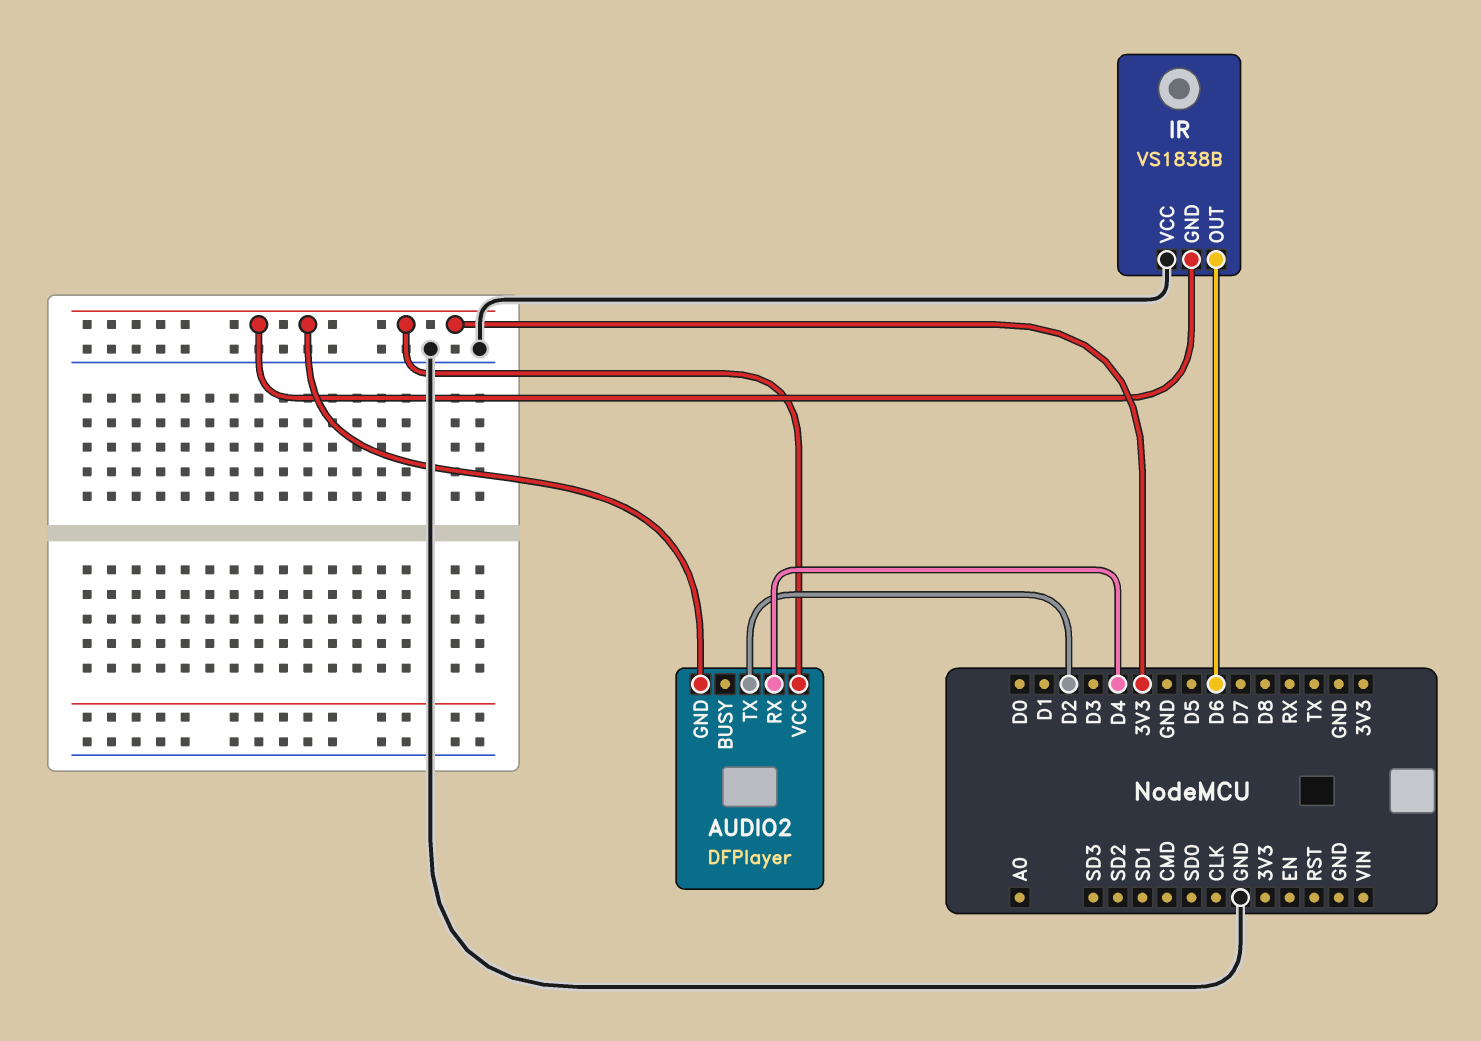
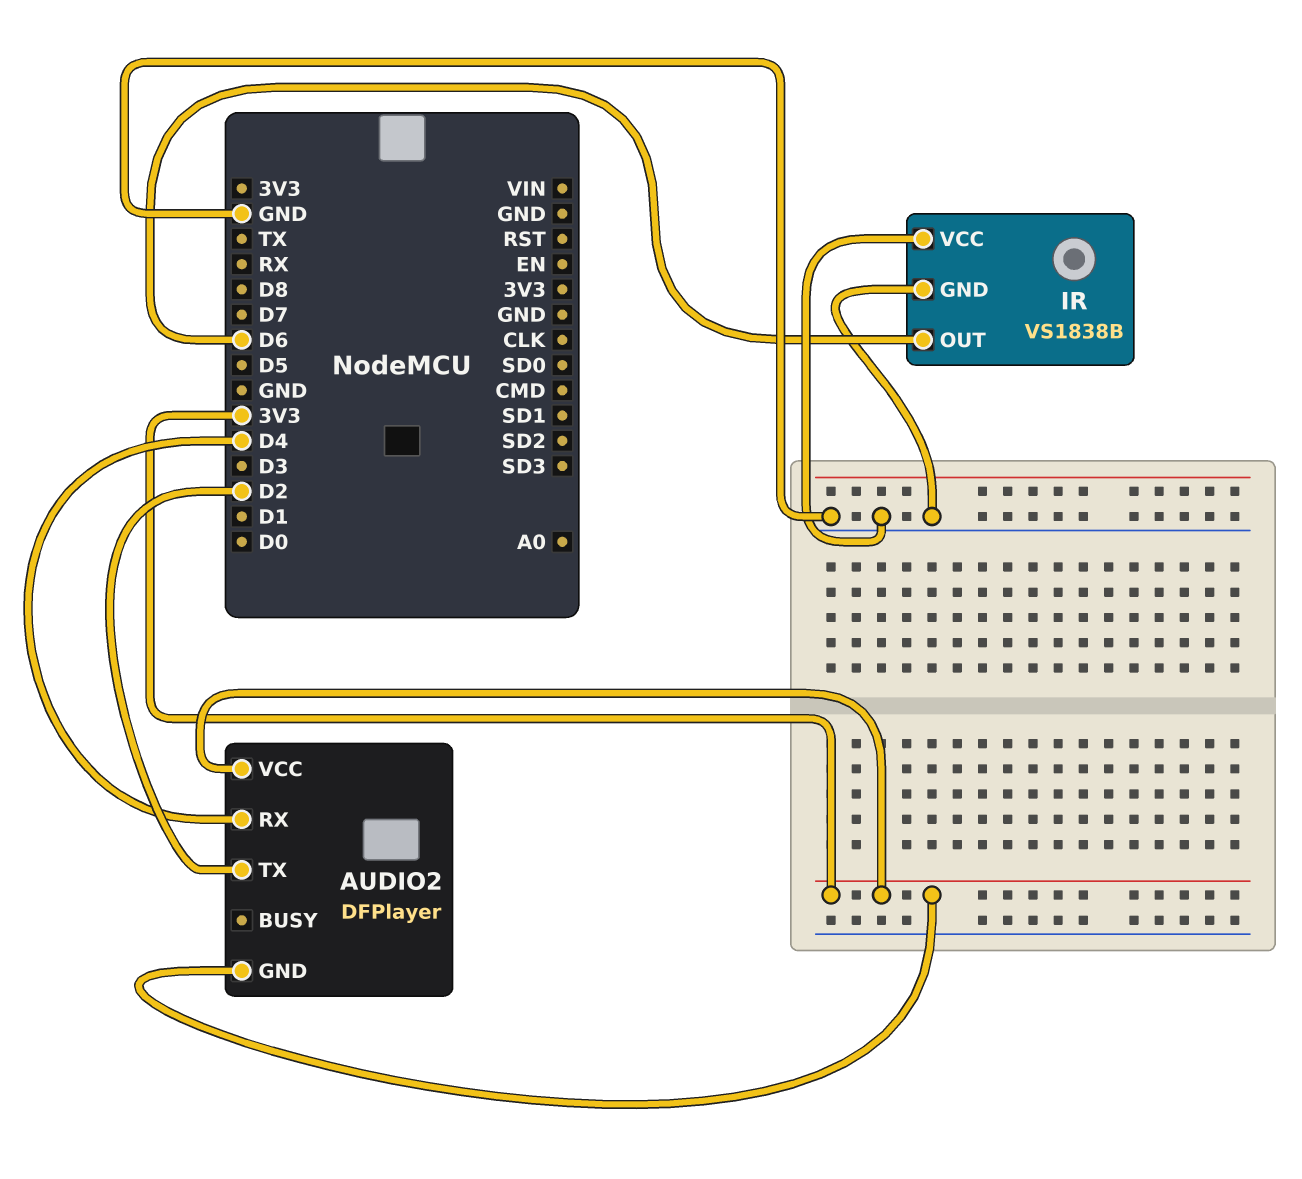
IR pin GND: 3V3 -> GND

